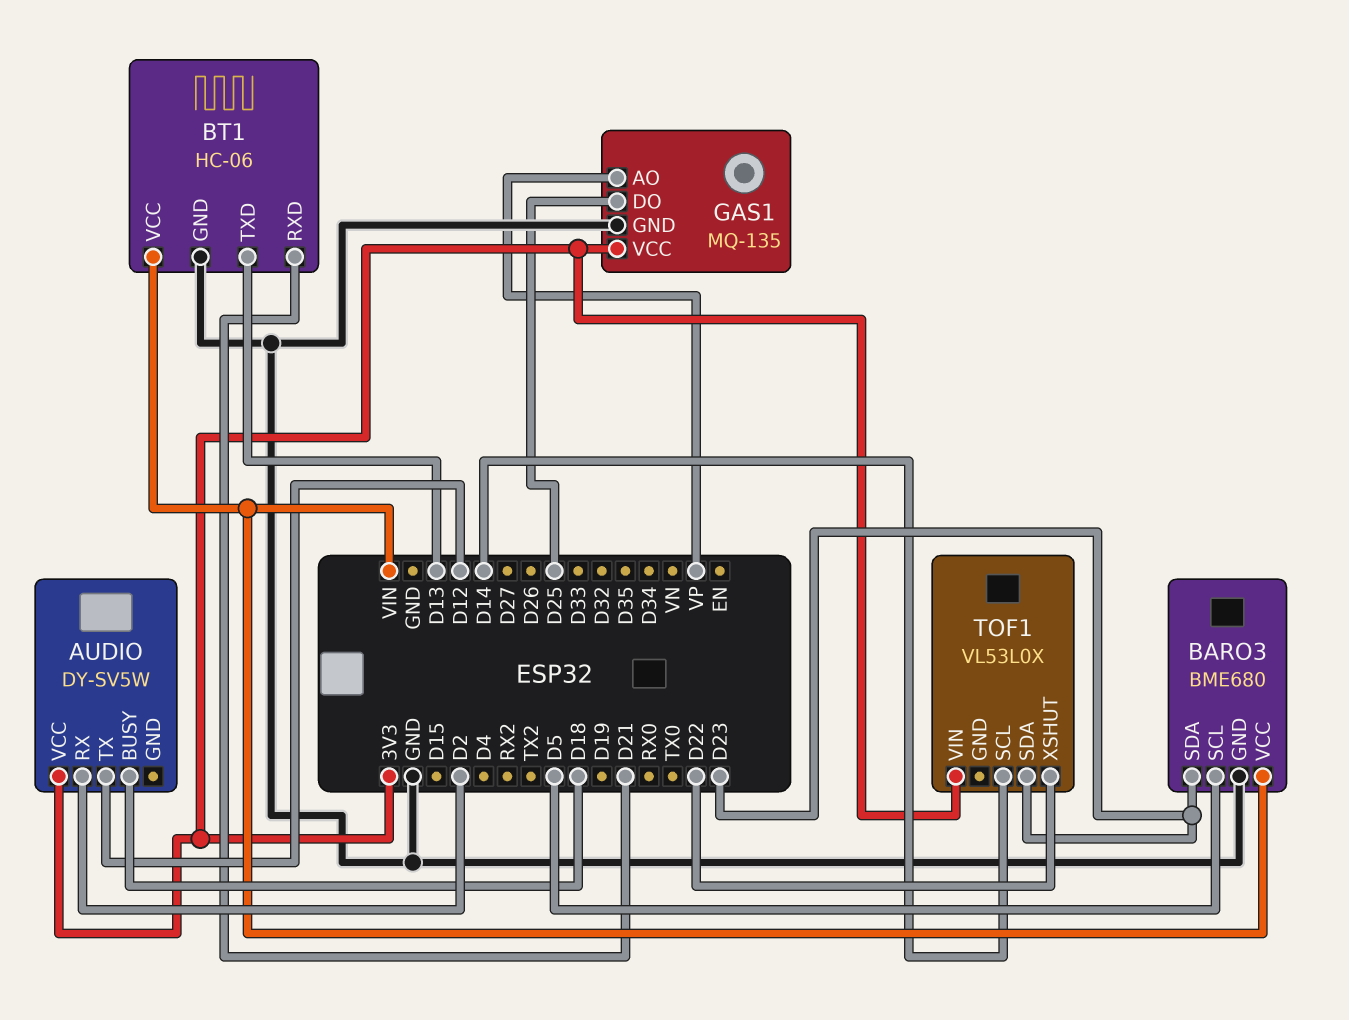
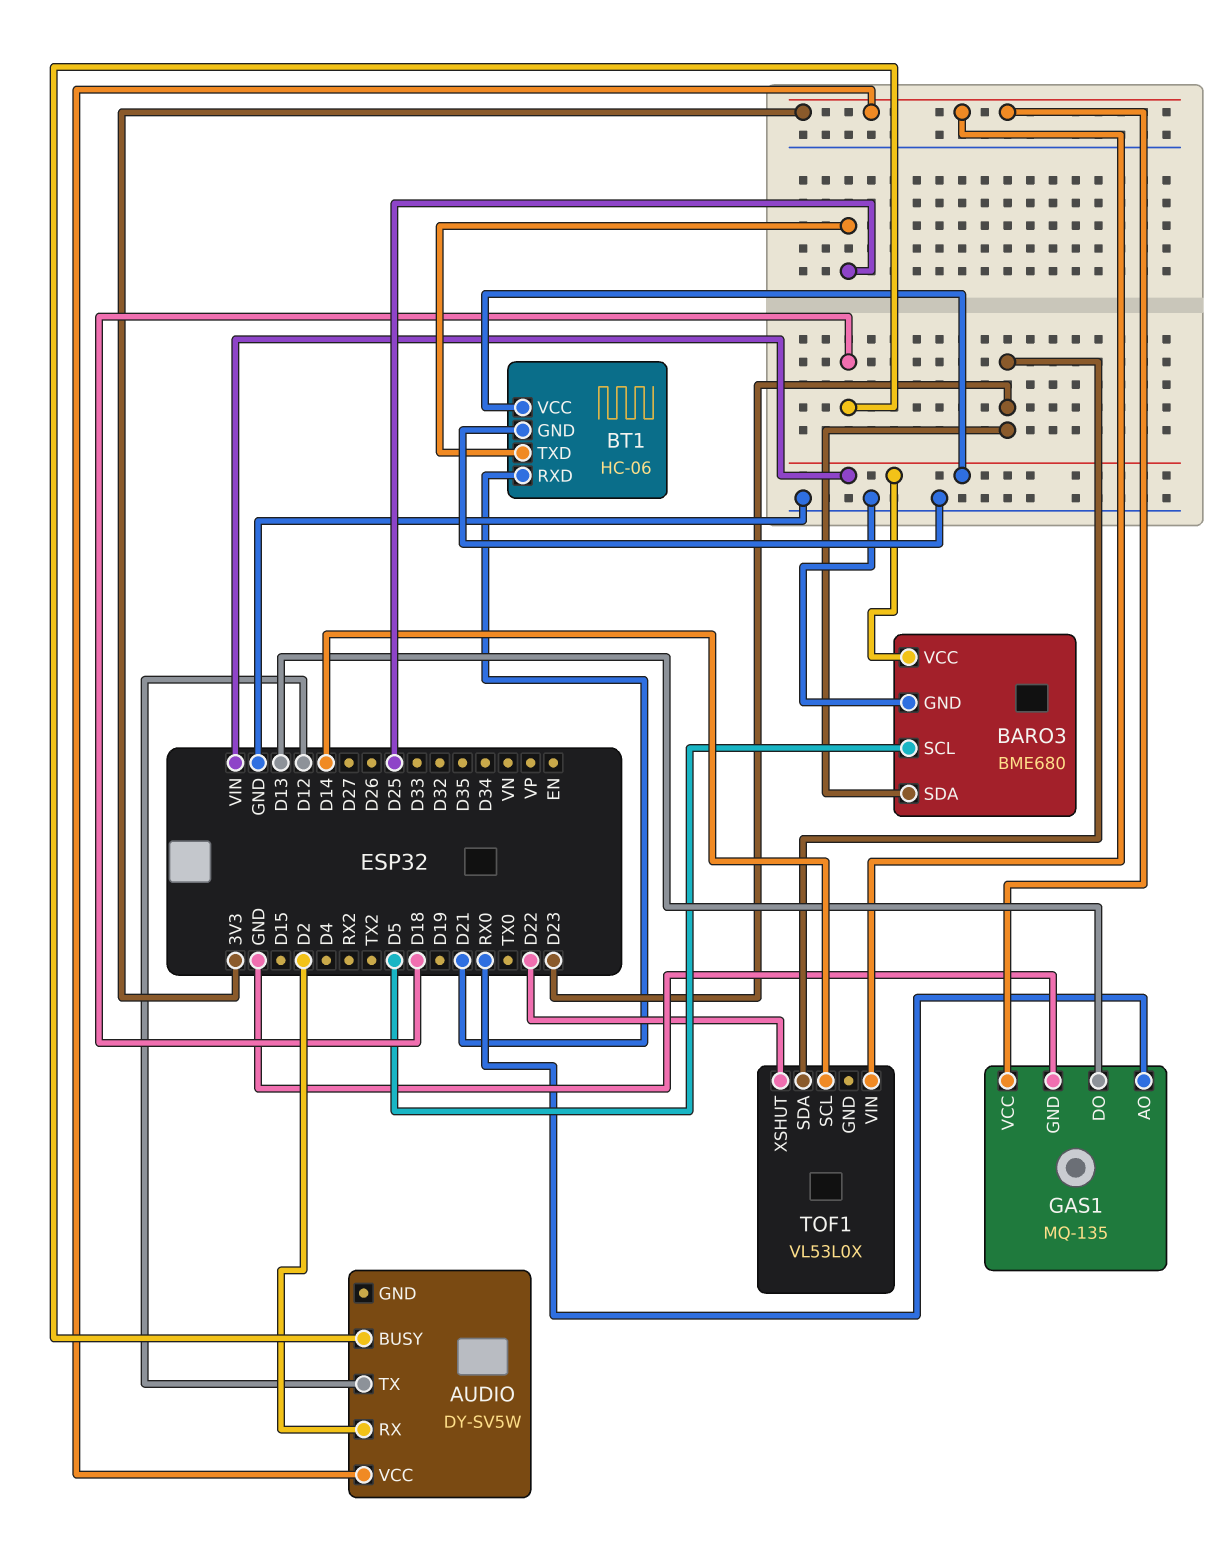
BT1 pin TXD: D13 -> D25
GAS1 pin AO: VP -> RX0
GAS1 pin DO: D25 -> D13

